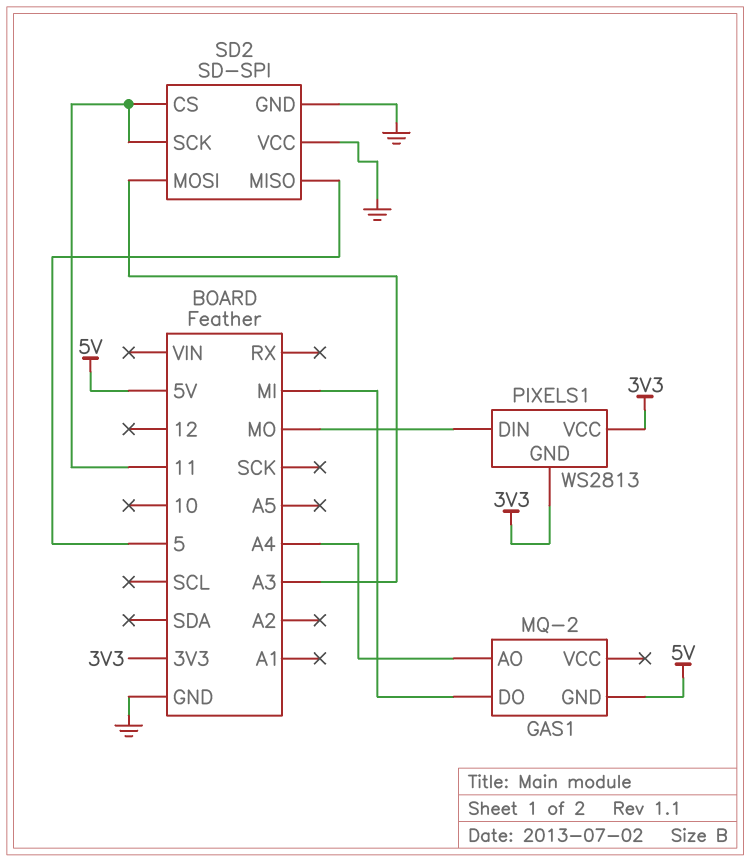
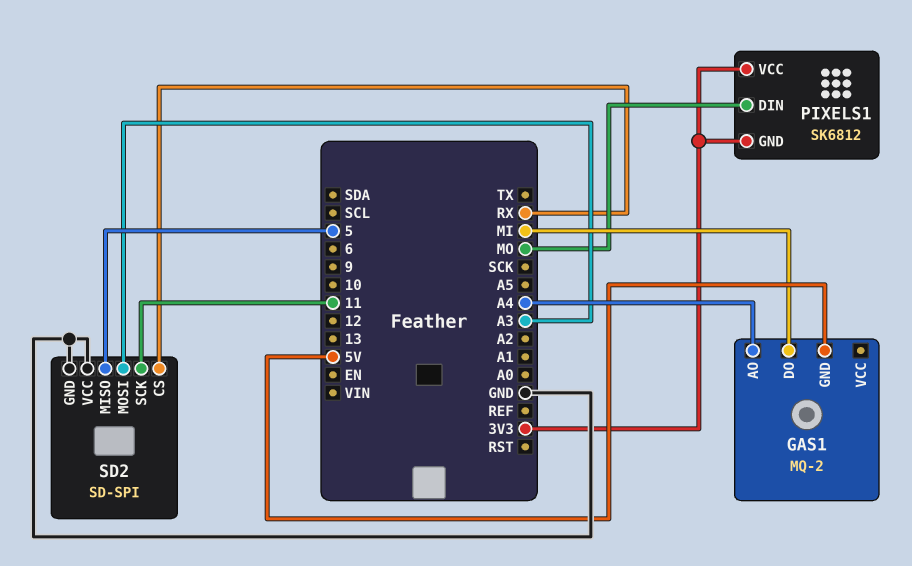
PIXELS1: WS2813 -> SK6812
SD2 pin CS: 11 -> RX

